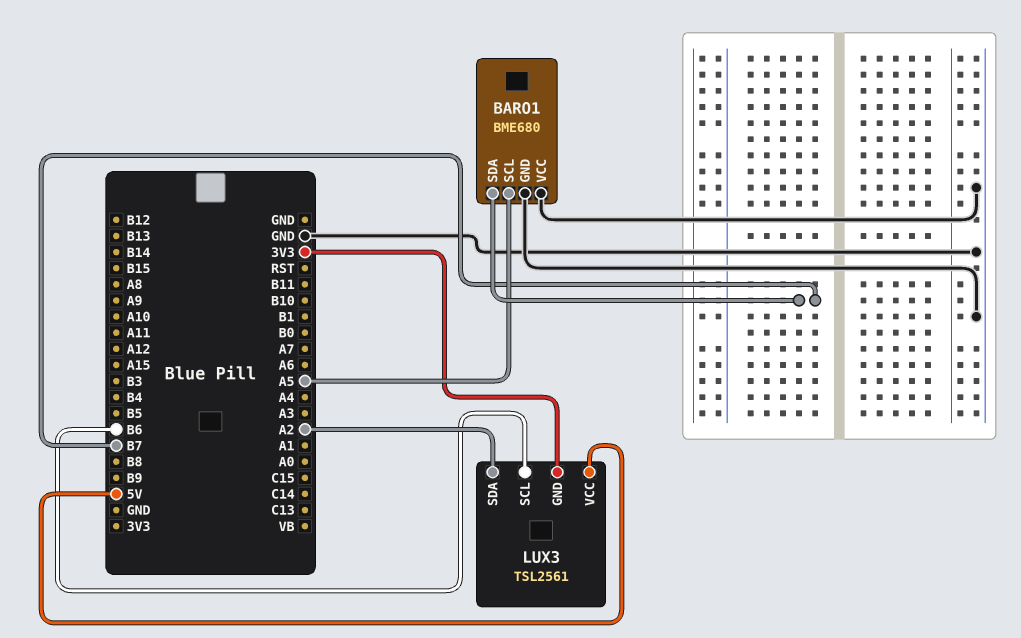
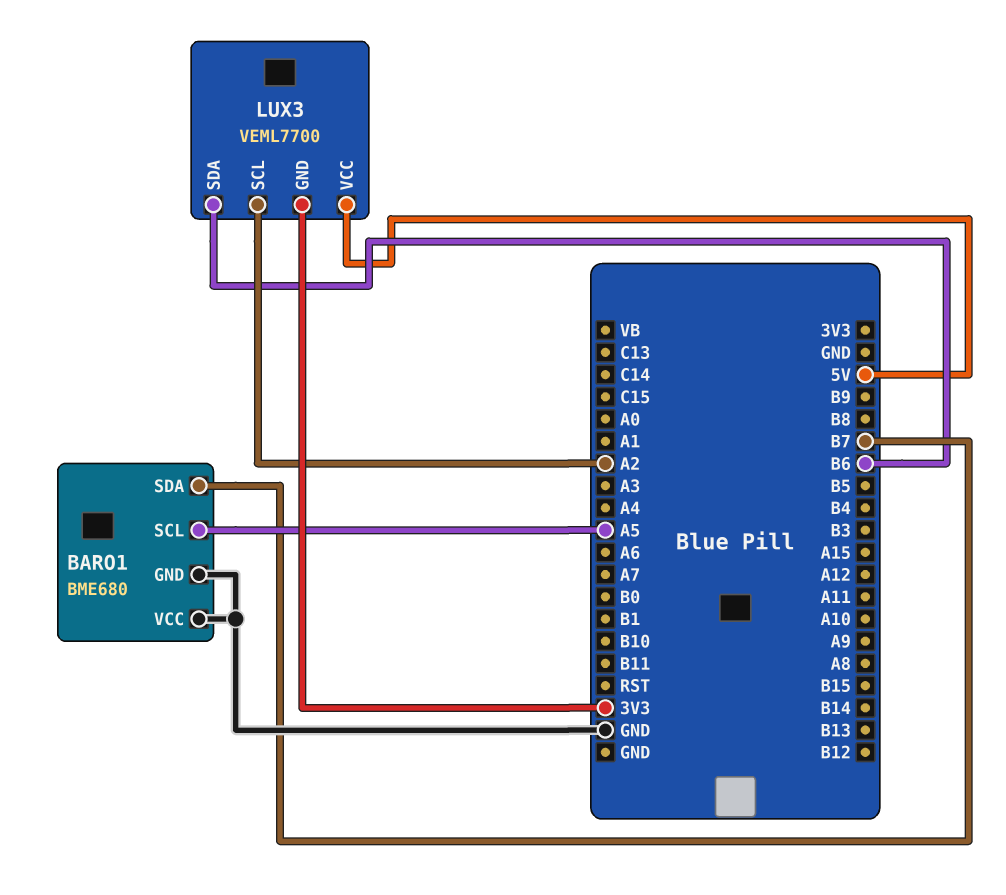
LUX3: TSL2561 -> VEML7700
LUX3 pin SCL: B6 -> A2
LUX3 pin SDA: A2 -> B6

